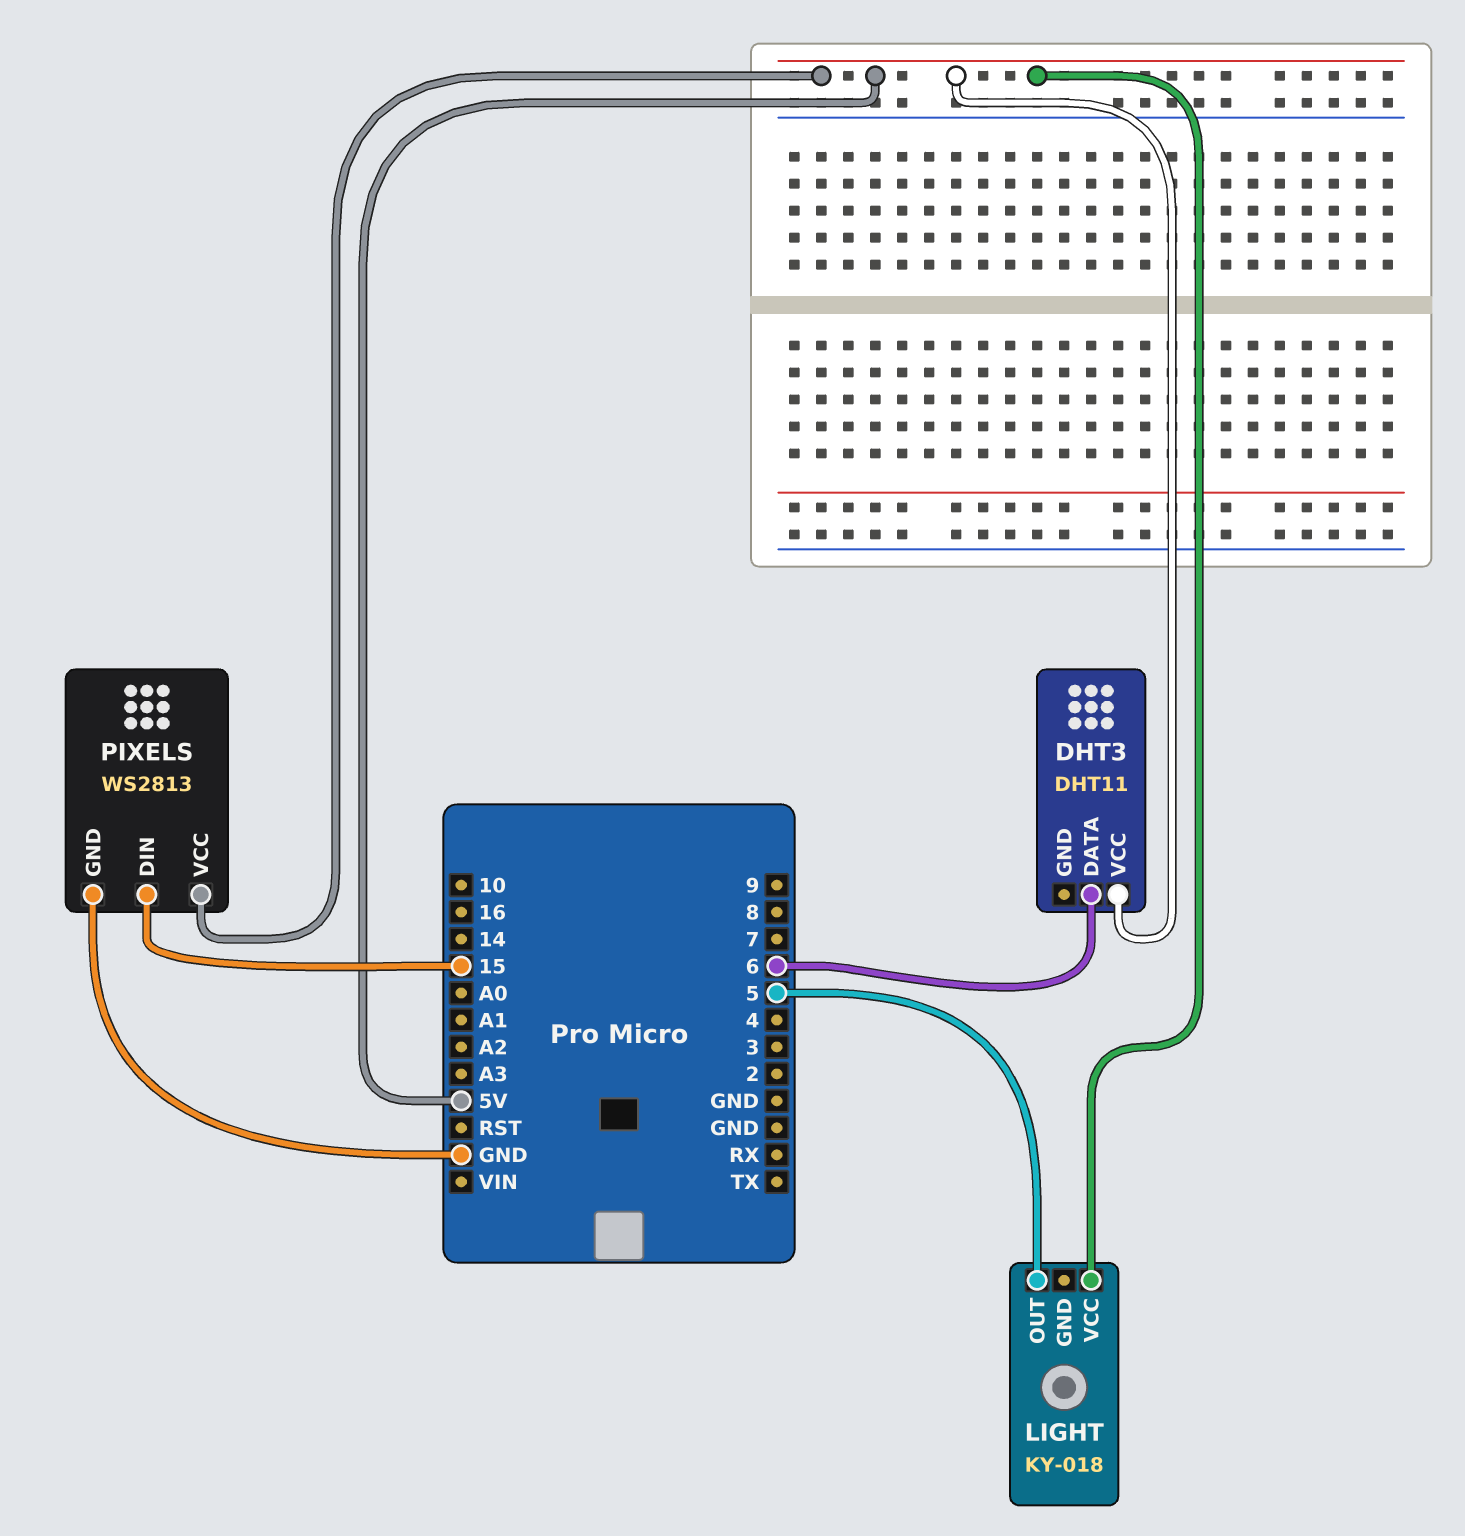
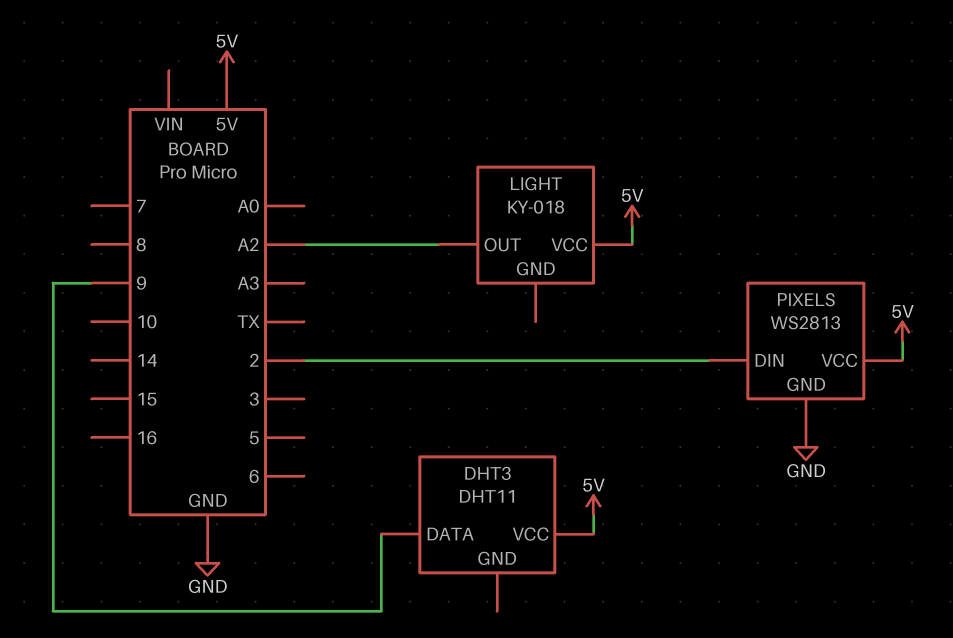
DHT3 pin DATA: 6 -> 9
LIGHT pin OUT: 5 -> A2
PIXELS pin DIN: 15 -> 2

